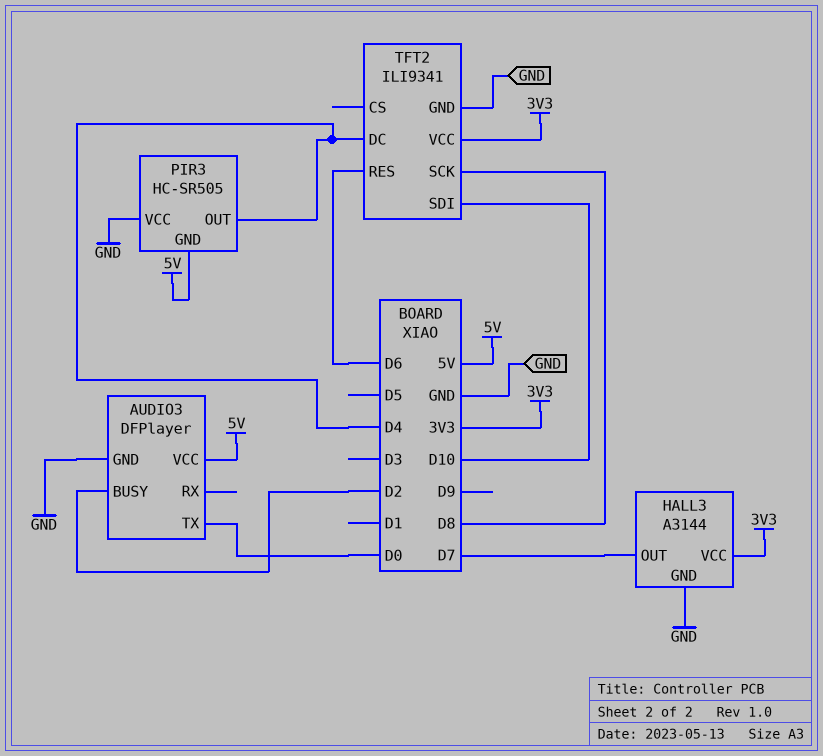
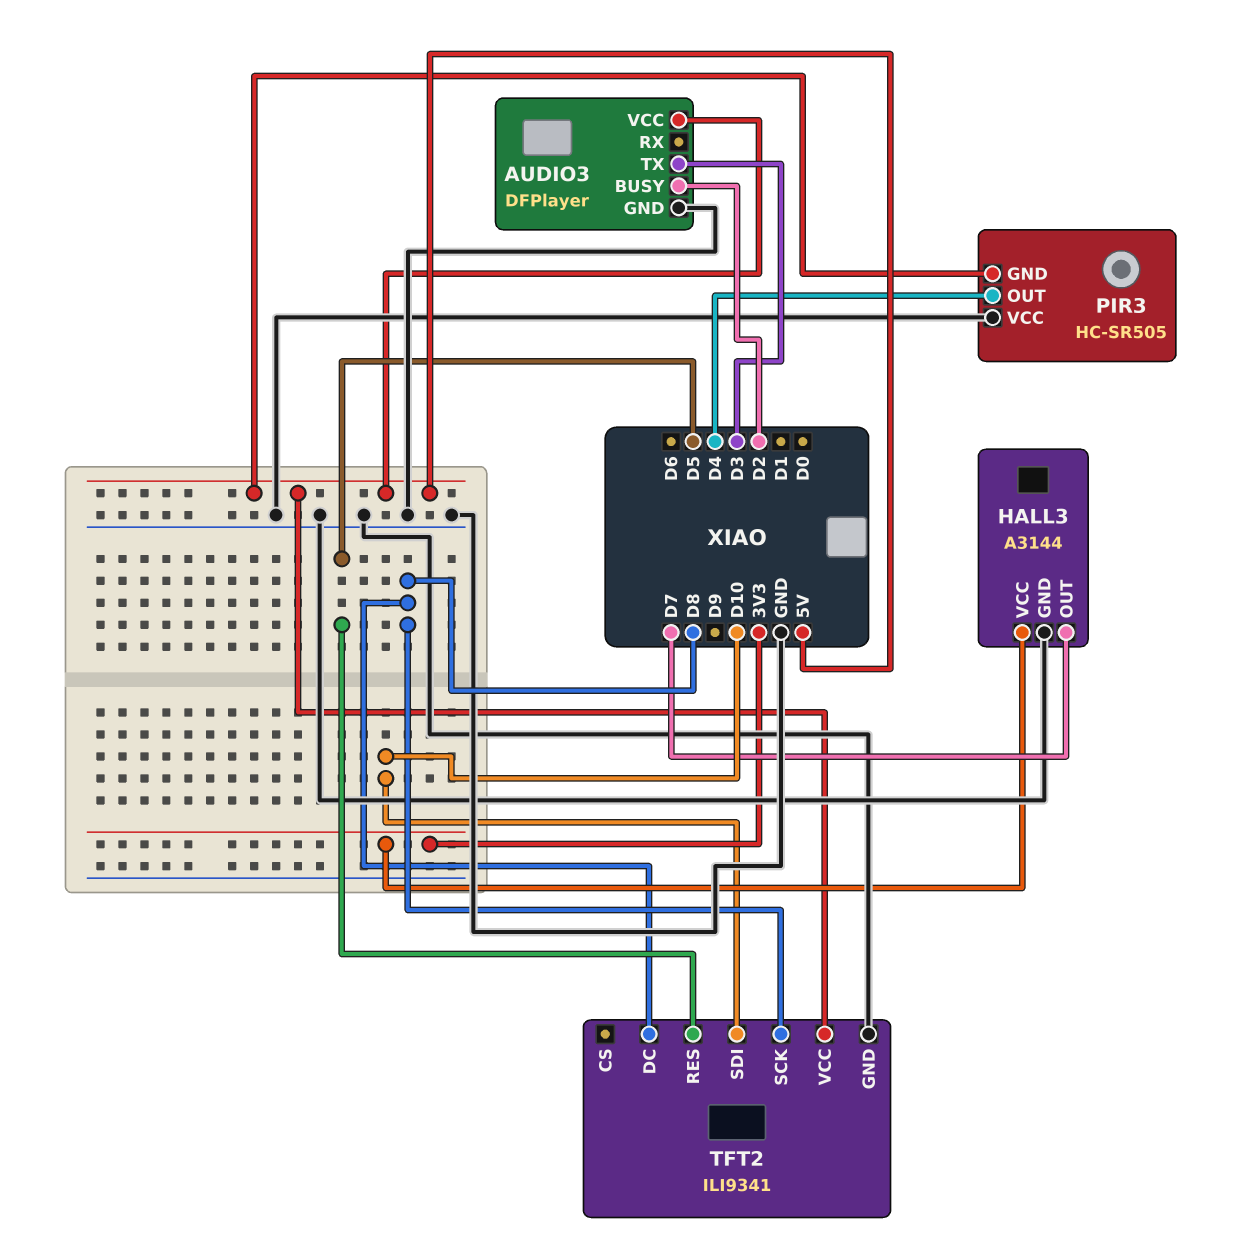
AUDIO3 pin TX: D0 -> D3
TFT2 pin DC: D4 -> D8
TFT2 pin RES: D6 -> D5
TFT2 pin VCC: 3V3 -> 5V

